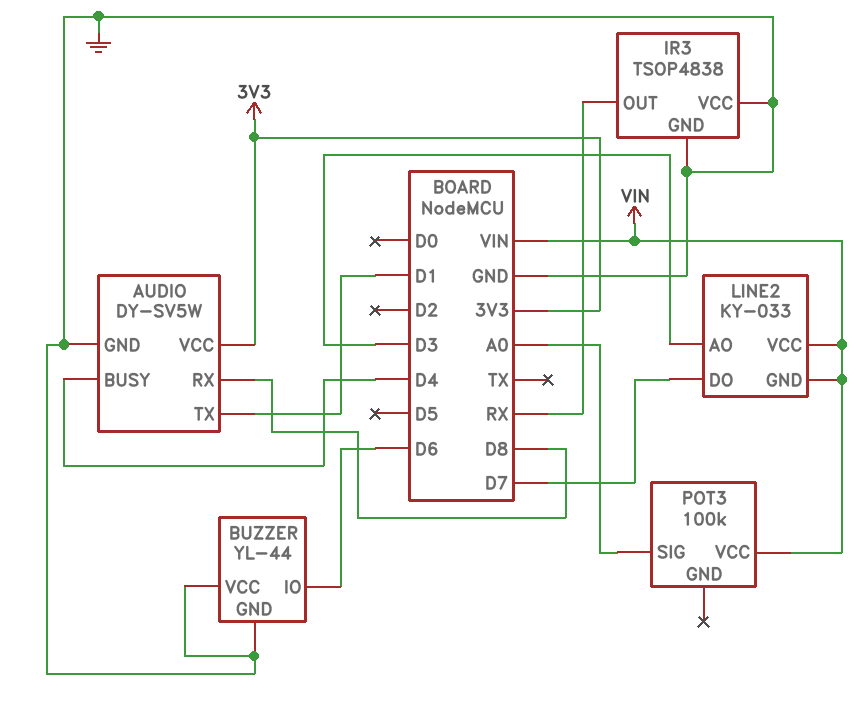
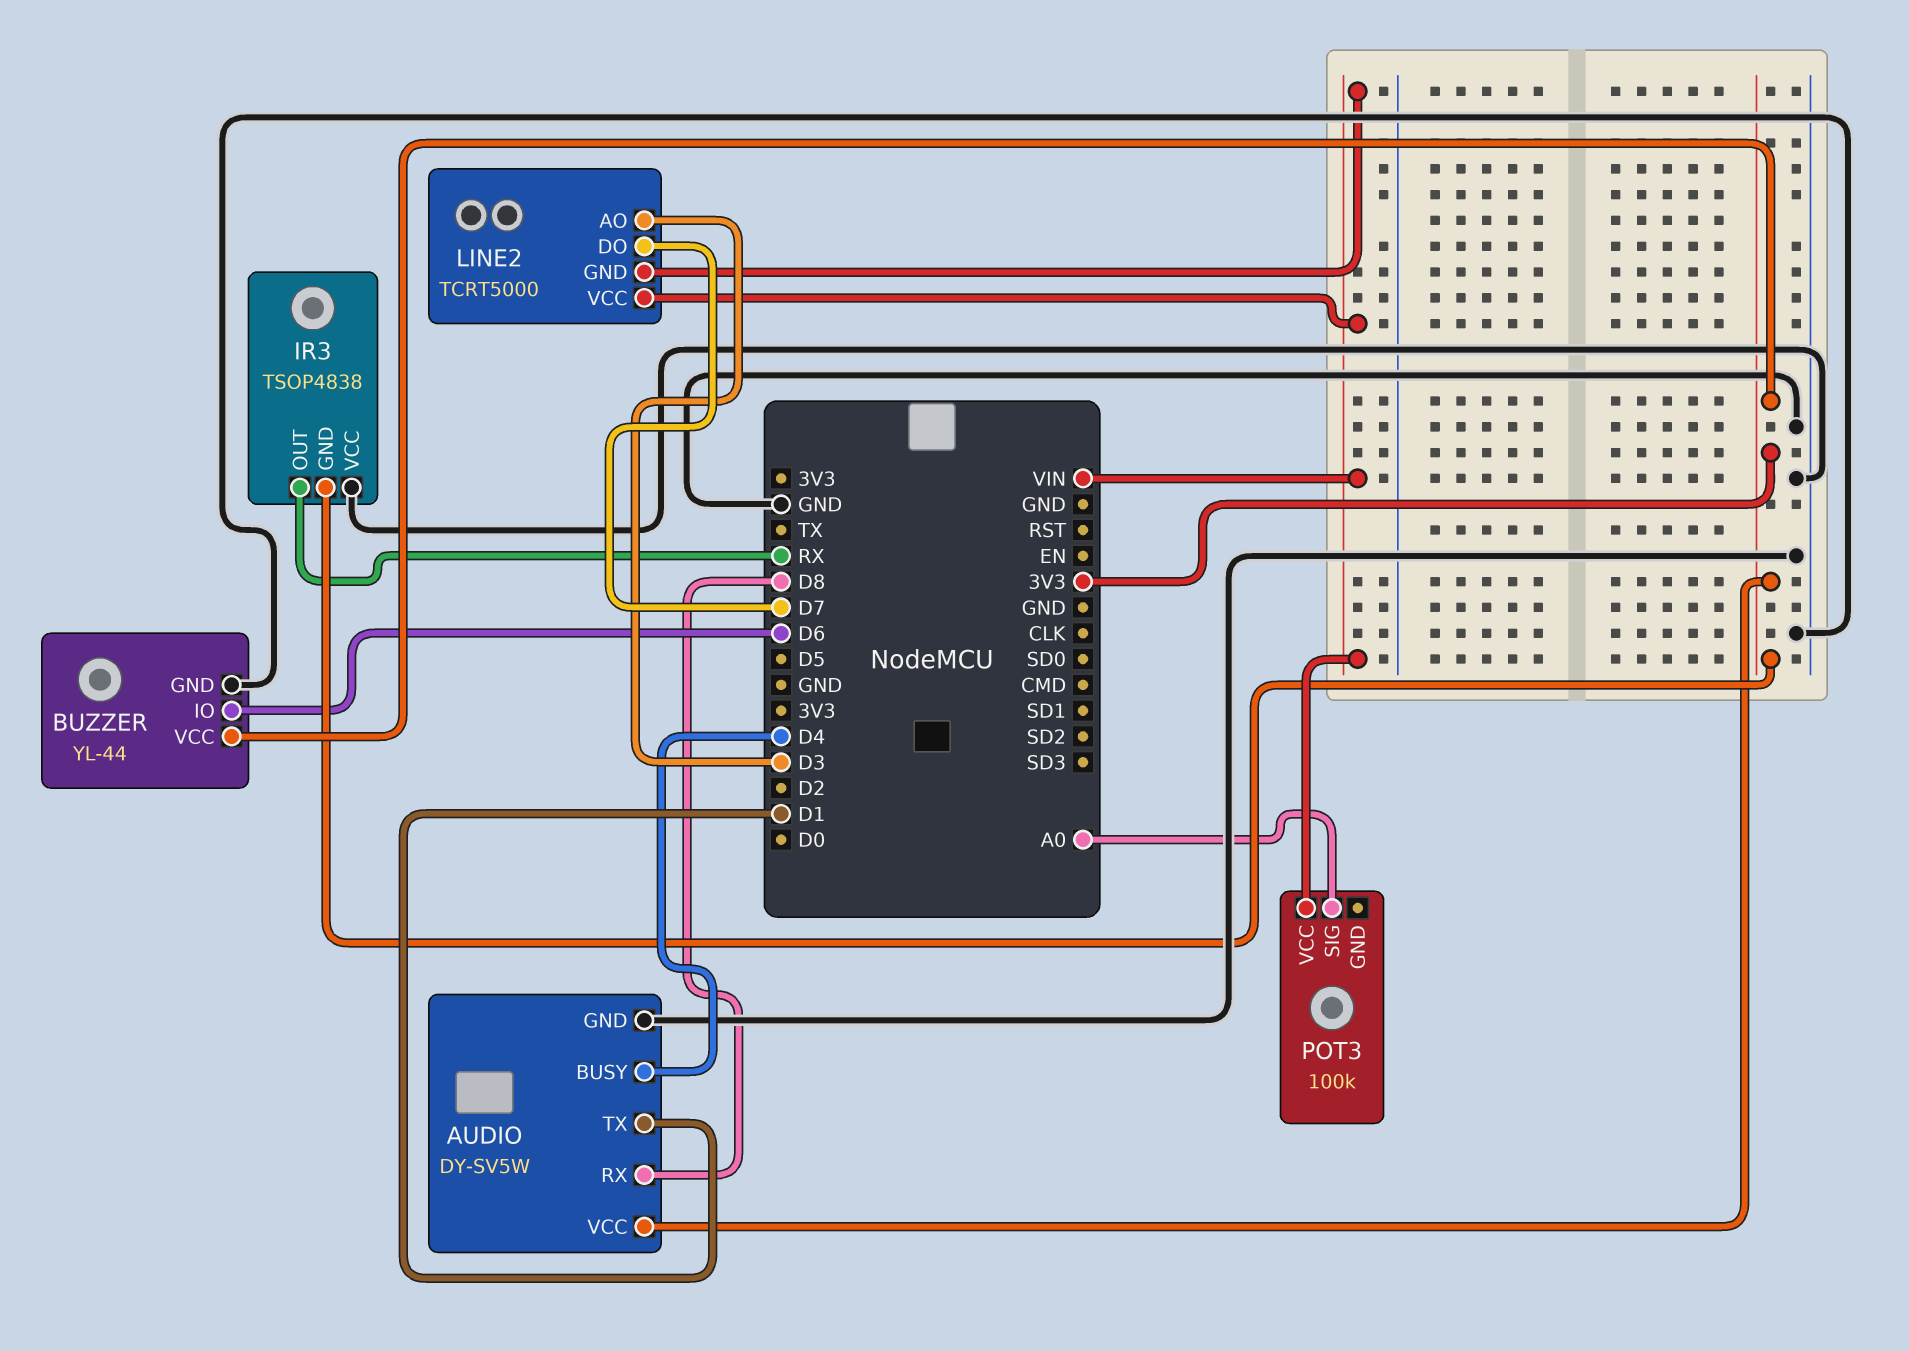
BUZZER pin VCC: GND -> 3V3
IR3 pin GND: GND -> 3V3
LINE2: KY-033 -> TCRT5000

